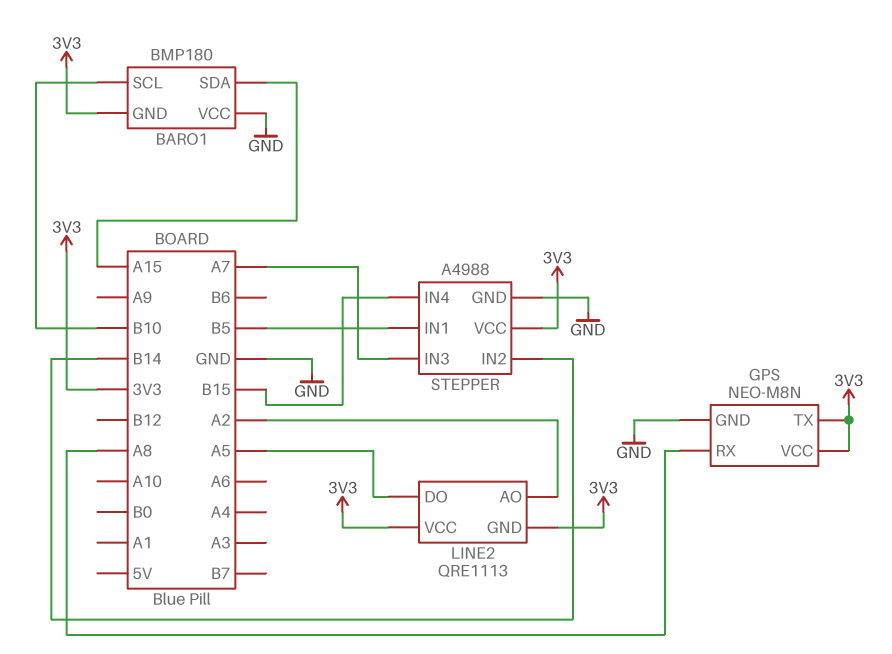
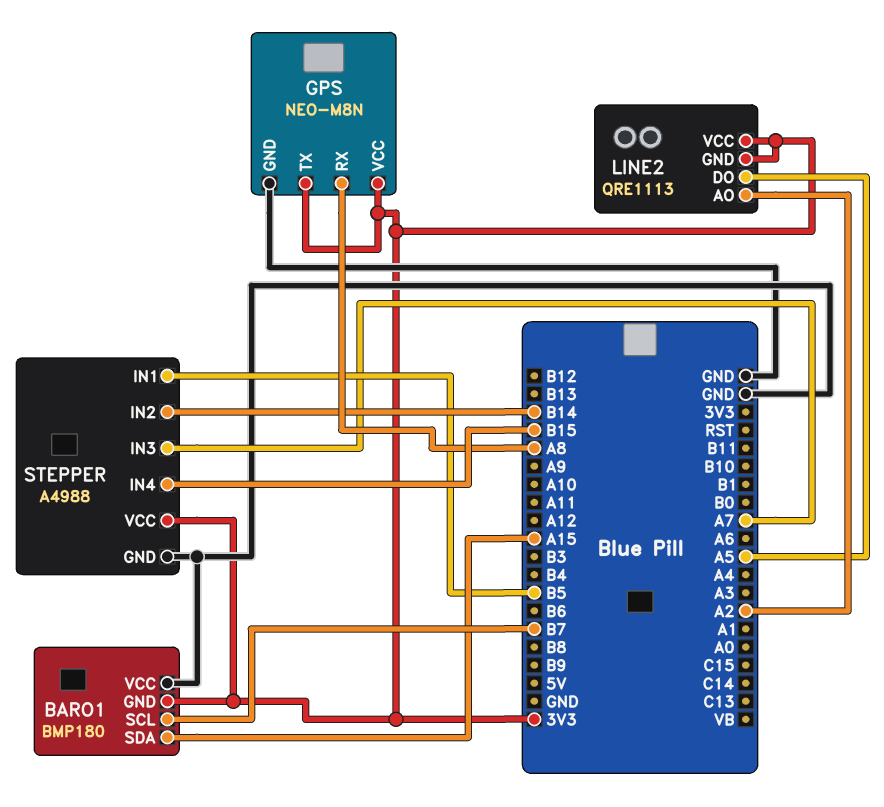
BARO1 pin SCL: B10 -> B7

